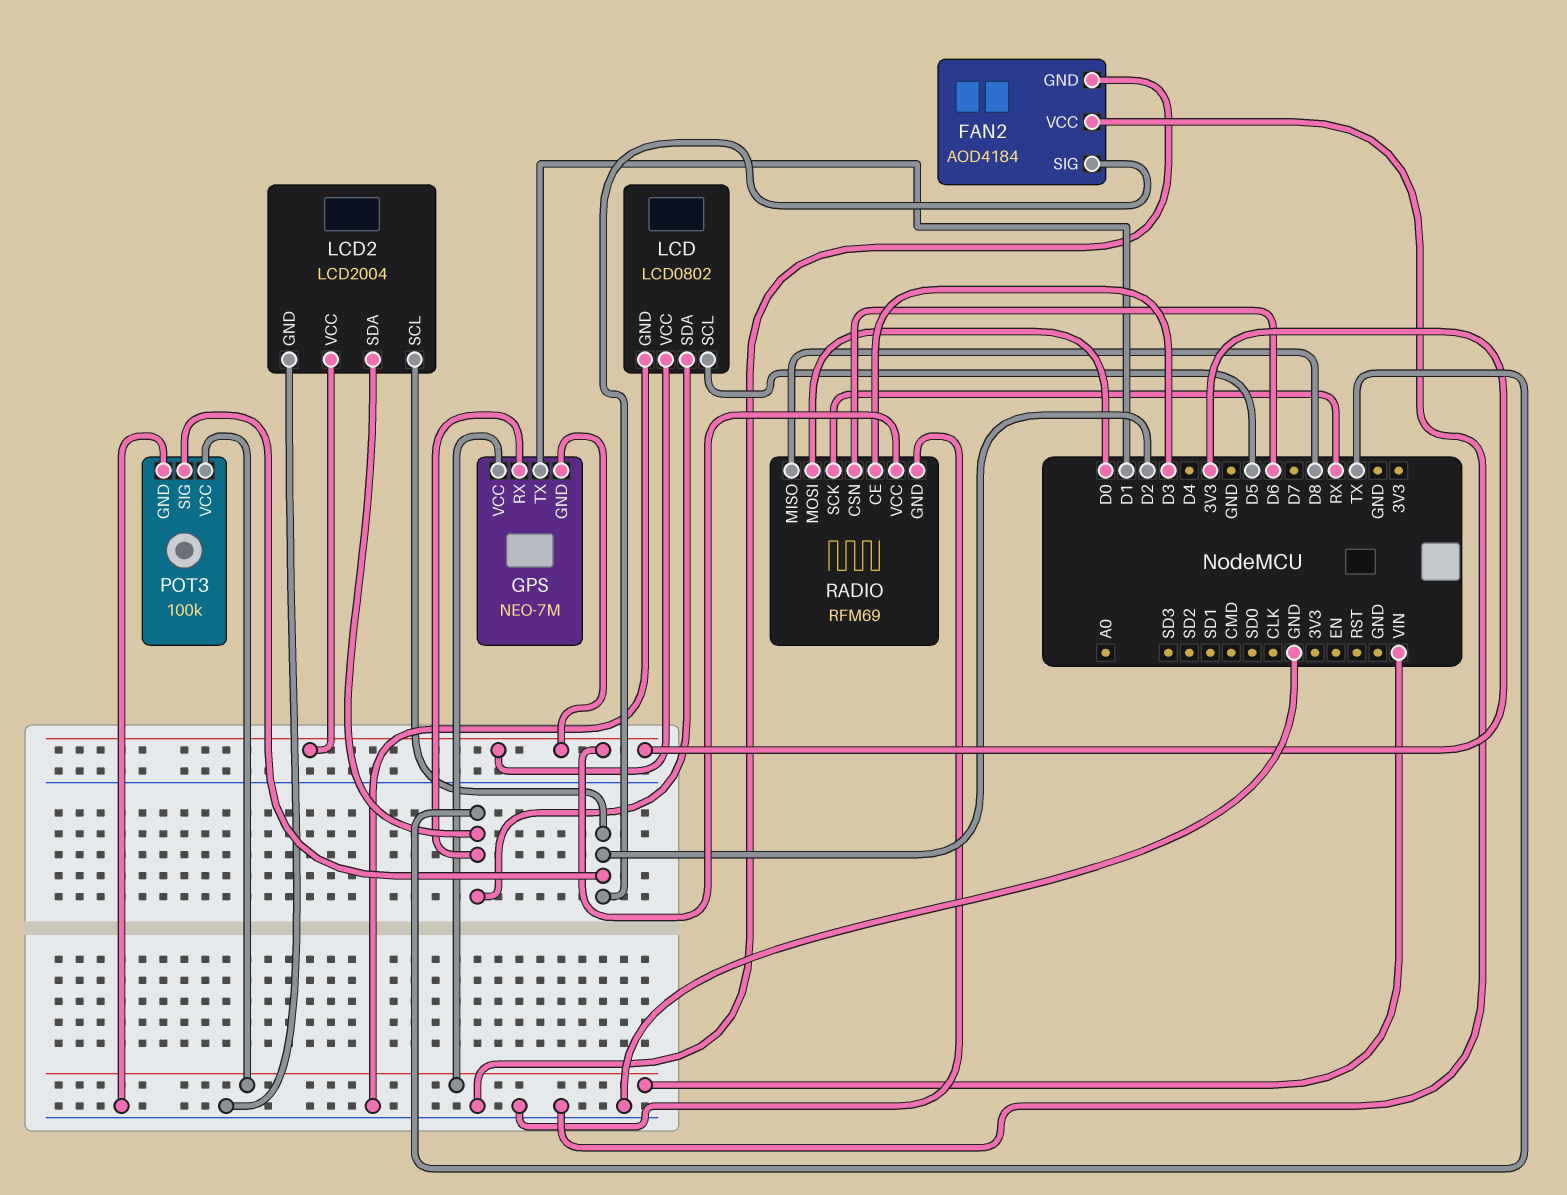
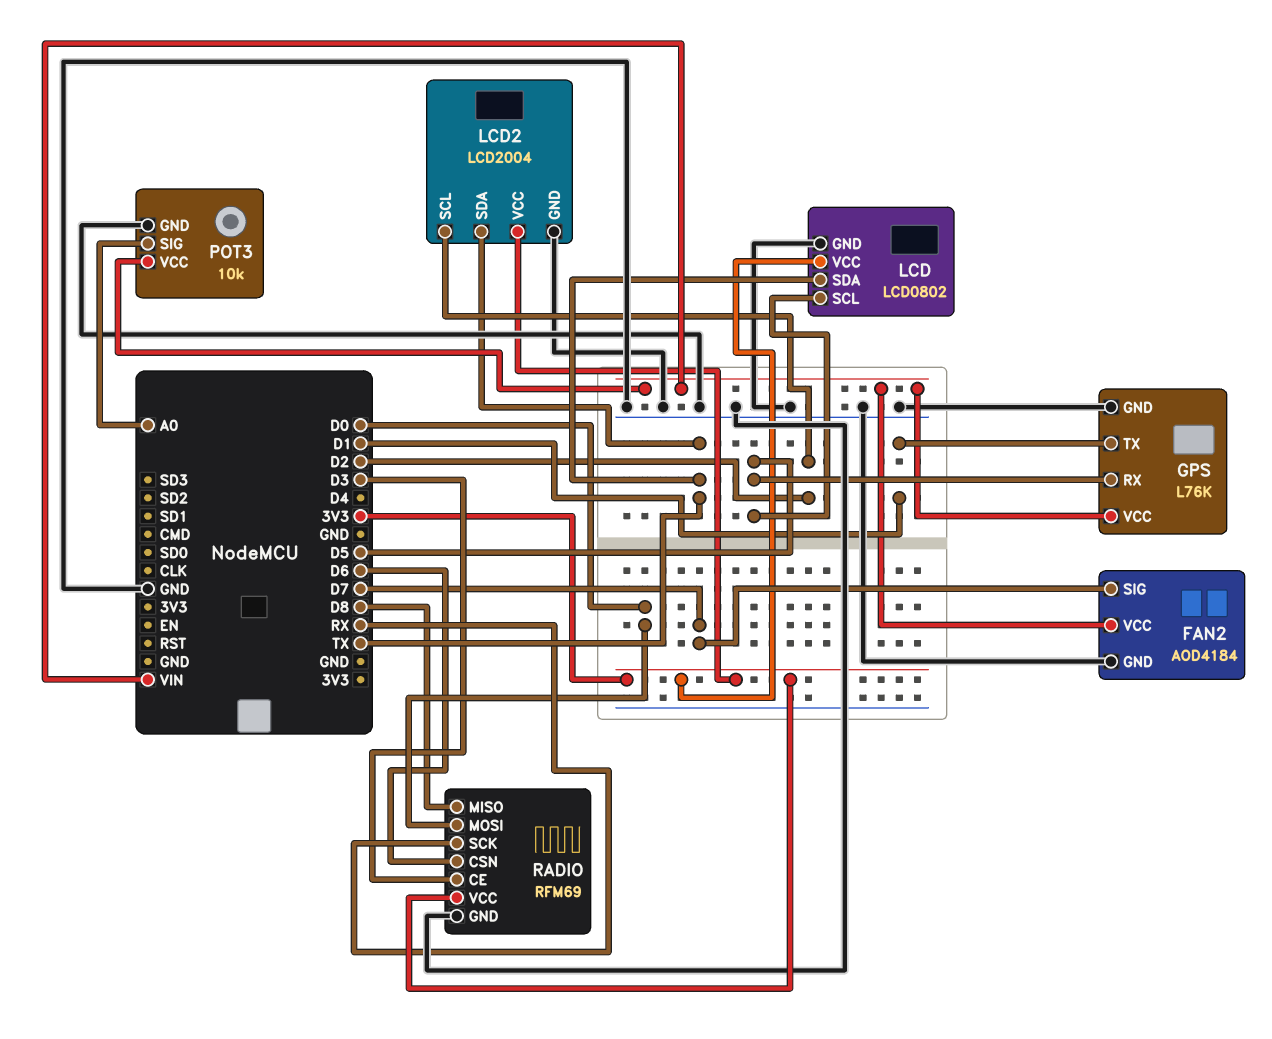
FAN2 pin SIG: D2 -> D7
FAN2 pin VCC: GND -> VIN
GPS: NEO-7M -> L76K
GPS pin GND: 3V3 -> GND
GPS pin RX: TX -> D5
POT3: 100k -> 10k
POT3 pin SIG: D2 -> A0

